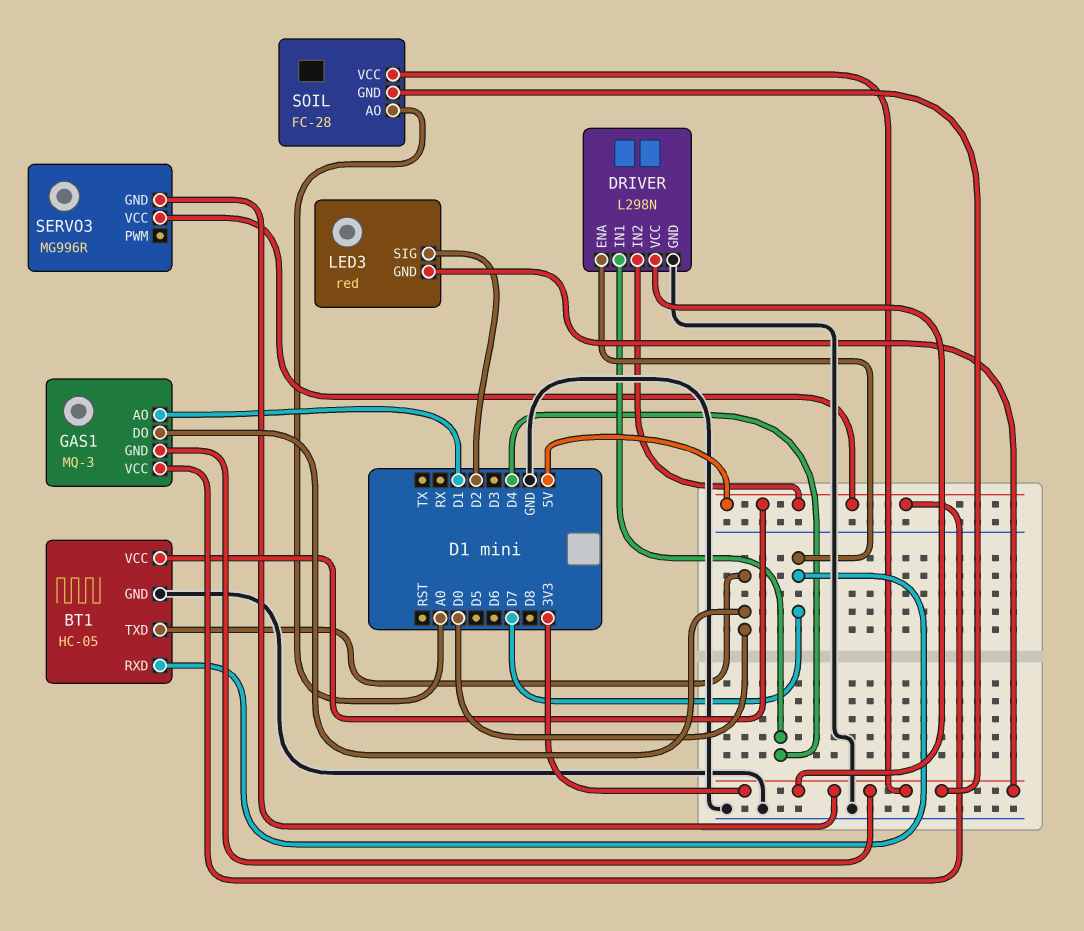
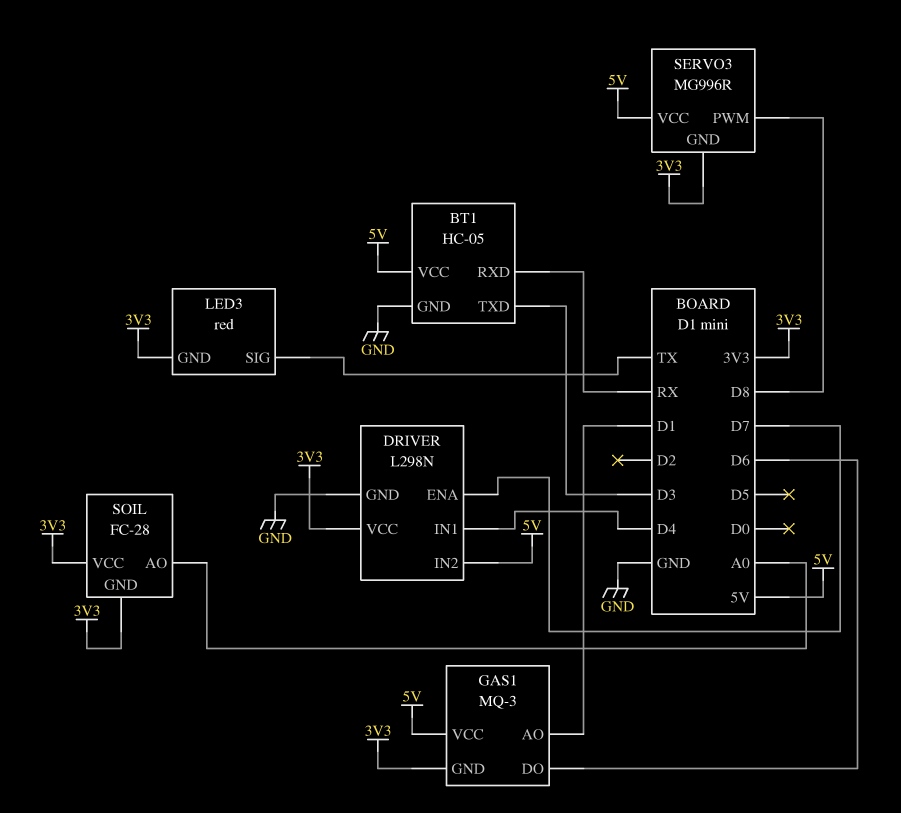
BT1 pin RXD: D7 -> RX
BT1 pin TXD: D0 -> D3
GAS1 pin DO: D0 -> D6
LED3 pin SIG: D2 -> TX
SERVO3 pin PWM: none -> D8

